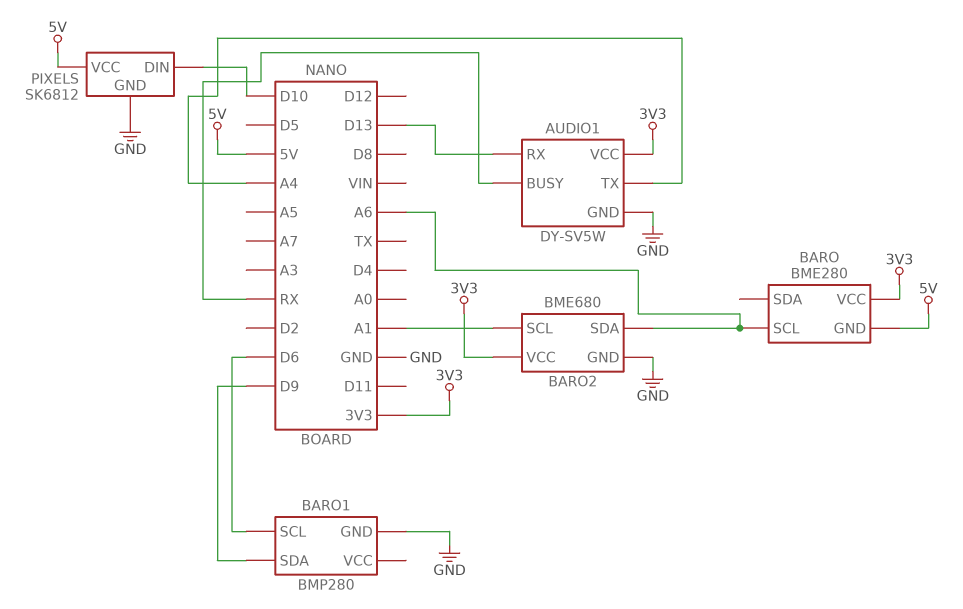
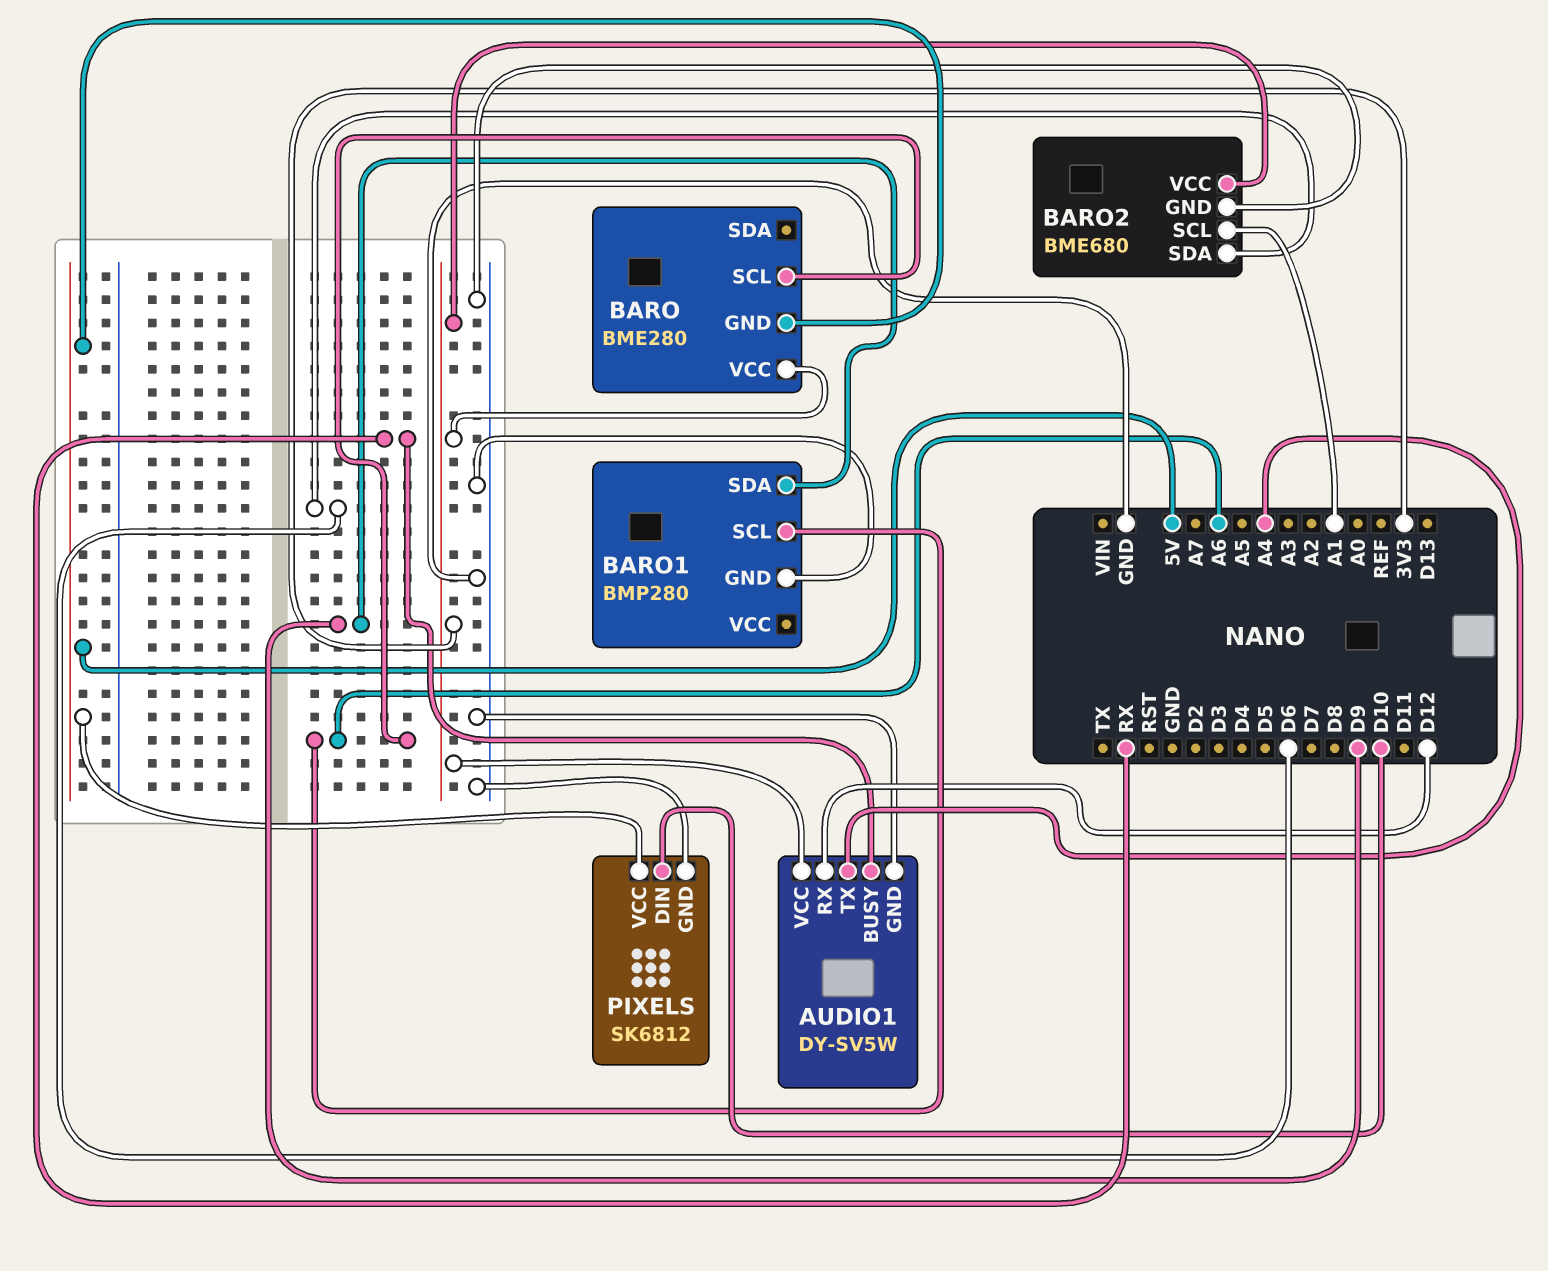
AUDIO1 pin RX: D13 -> D12
BARO1 pin SCL: D6 -> A6
BARO2 pin SDA: A6 -> D6

